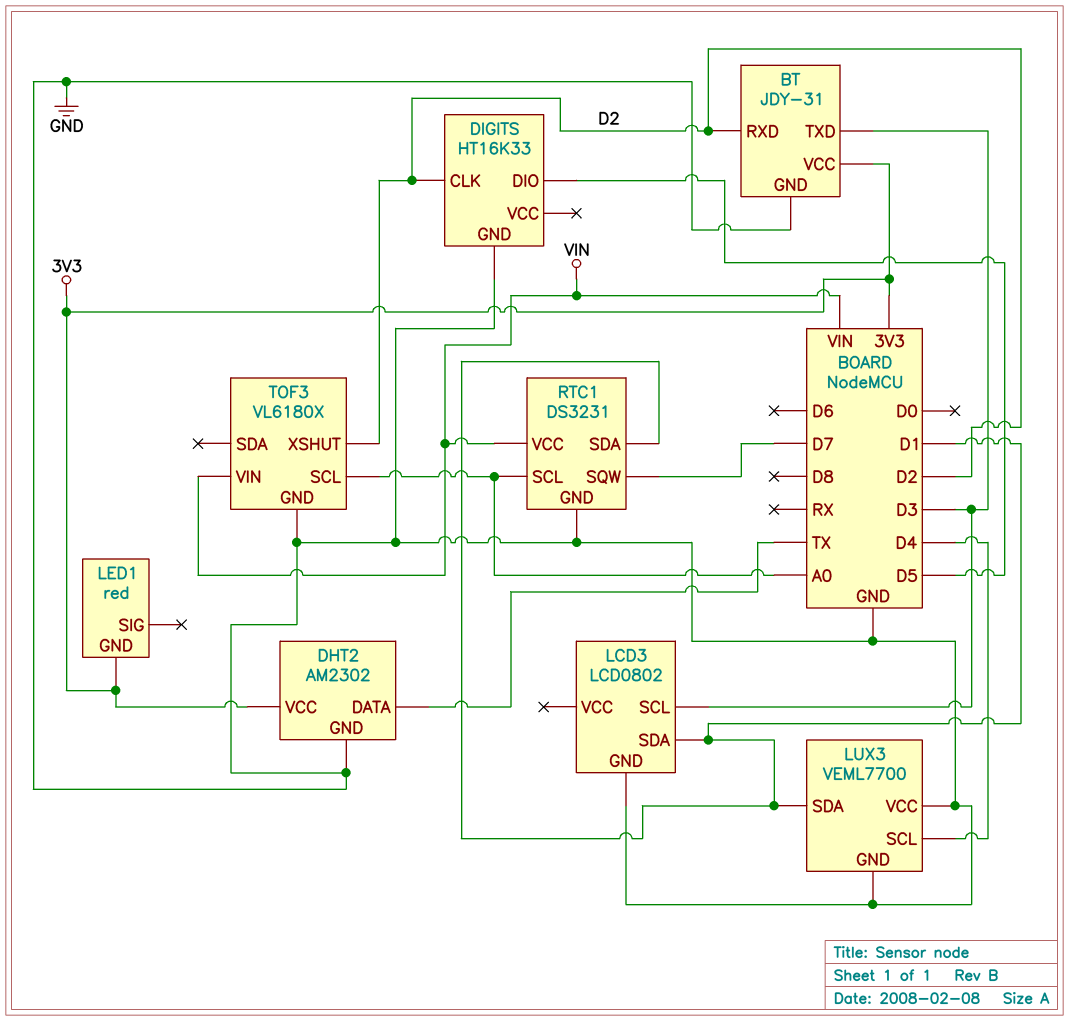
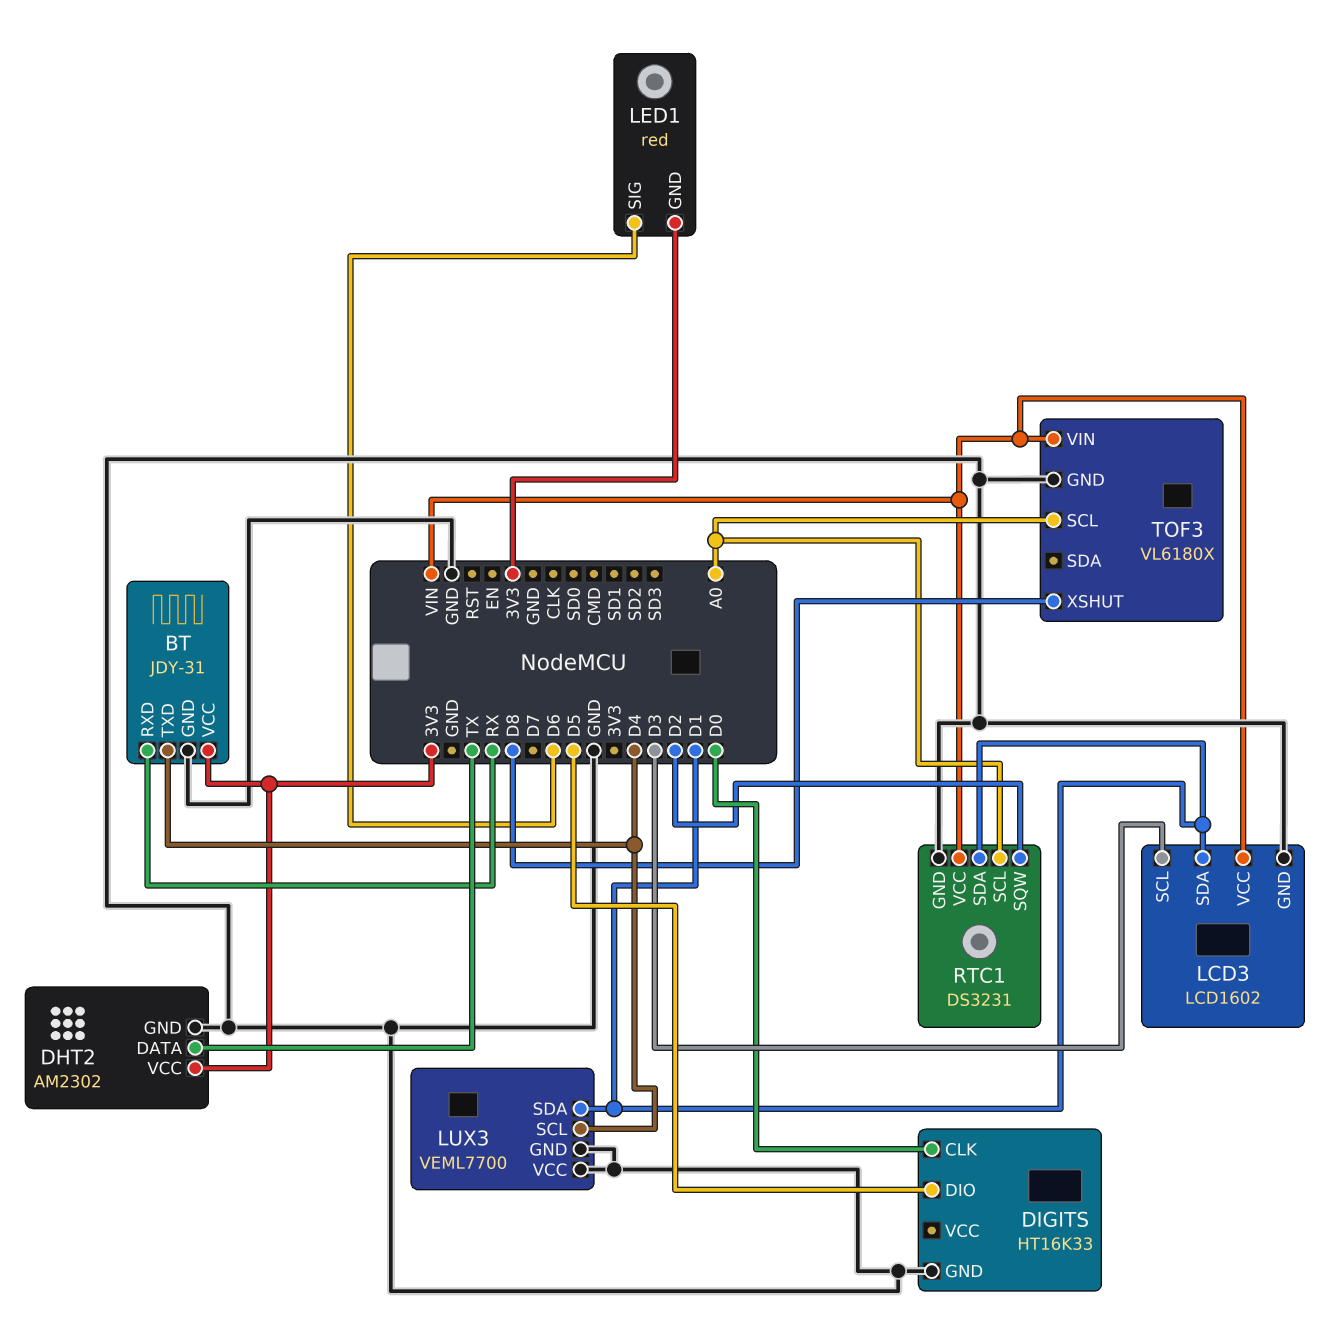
BT pin RXD: D2 -> RX
BT pin TXD: D3 -> D4
DIGITS pin CLK: D2 -> D0
LCD3: LCD0802 -> LCD1602
LCD3 pin VCC: none -> VIN
LED1 pin SIG: none -> D6
RTC1 pin SQW: D7 -> D2
TOF3 pin XSHUT: D2 -> D8

